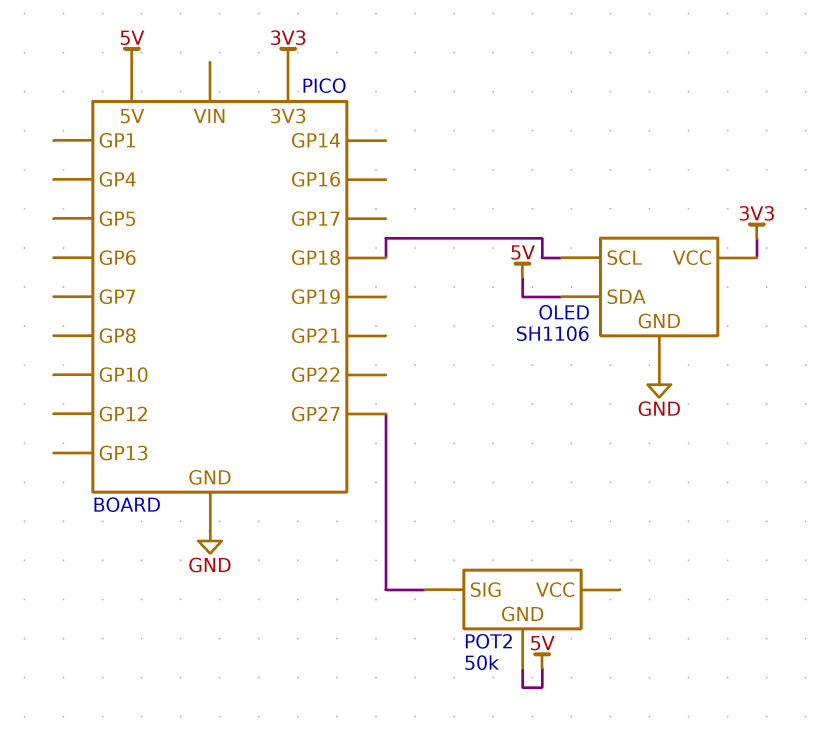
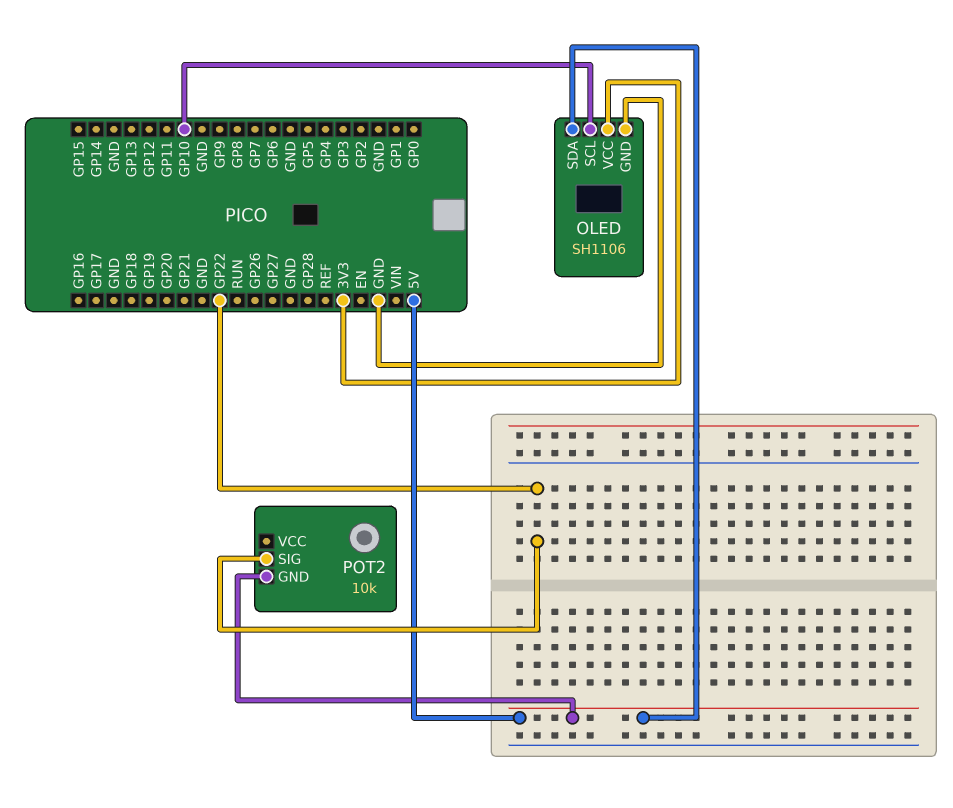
OLED pin SCL: GP18 -> GP10
POT2: 50k -> 10k
POT2 pin SIG: GP27 -> GP22

